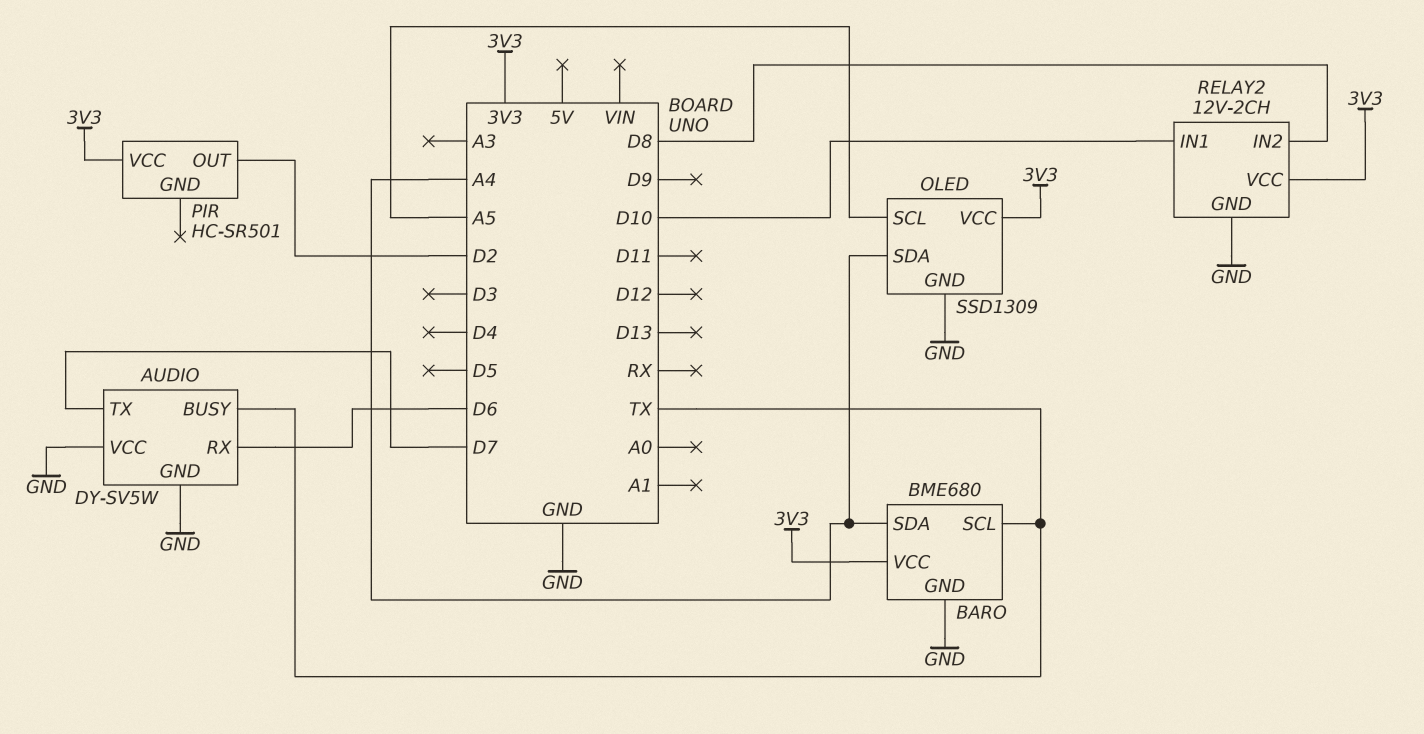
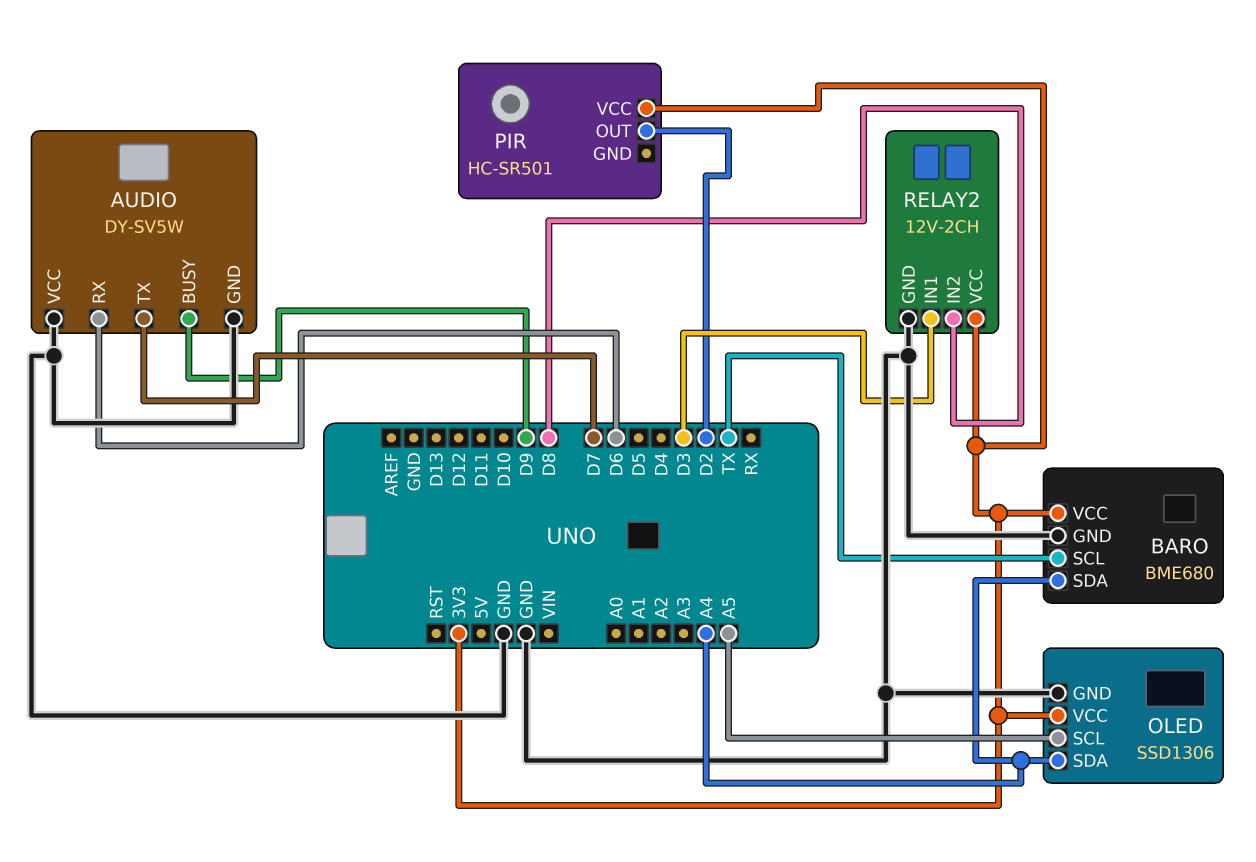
AUDIO pin BUSY: TX -> D9
OLED: SSD1309 -> SSD1306
RELAY2 pin IN1: D10 -> D3

